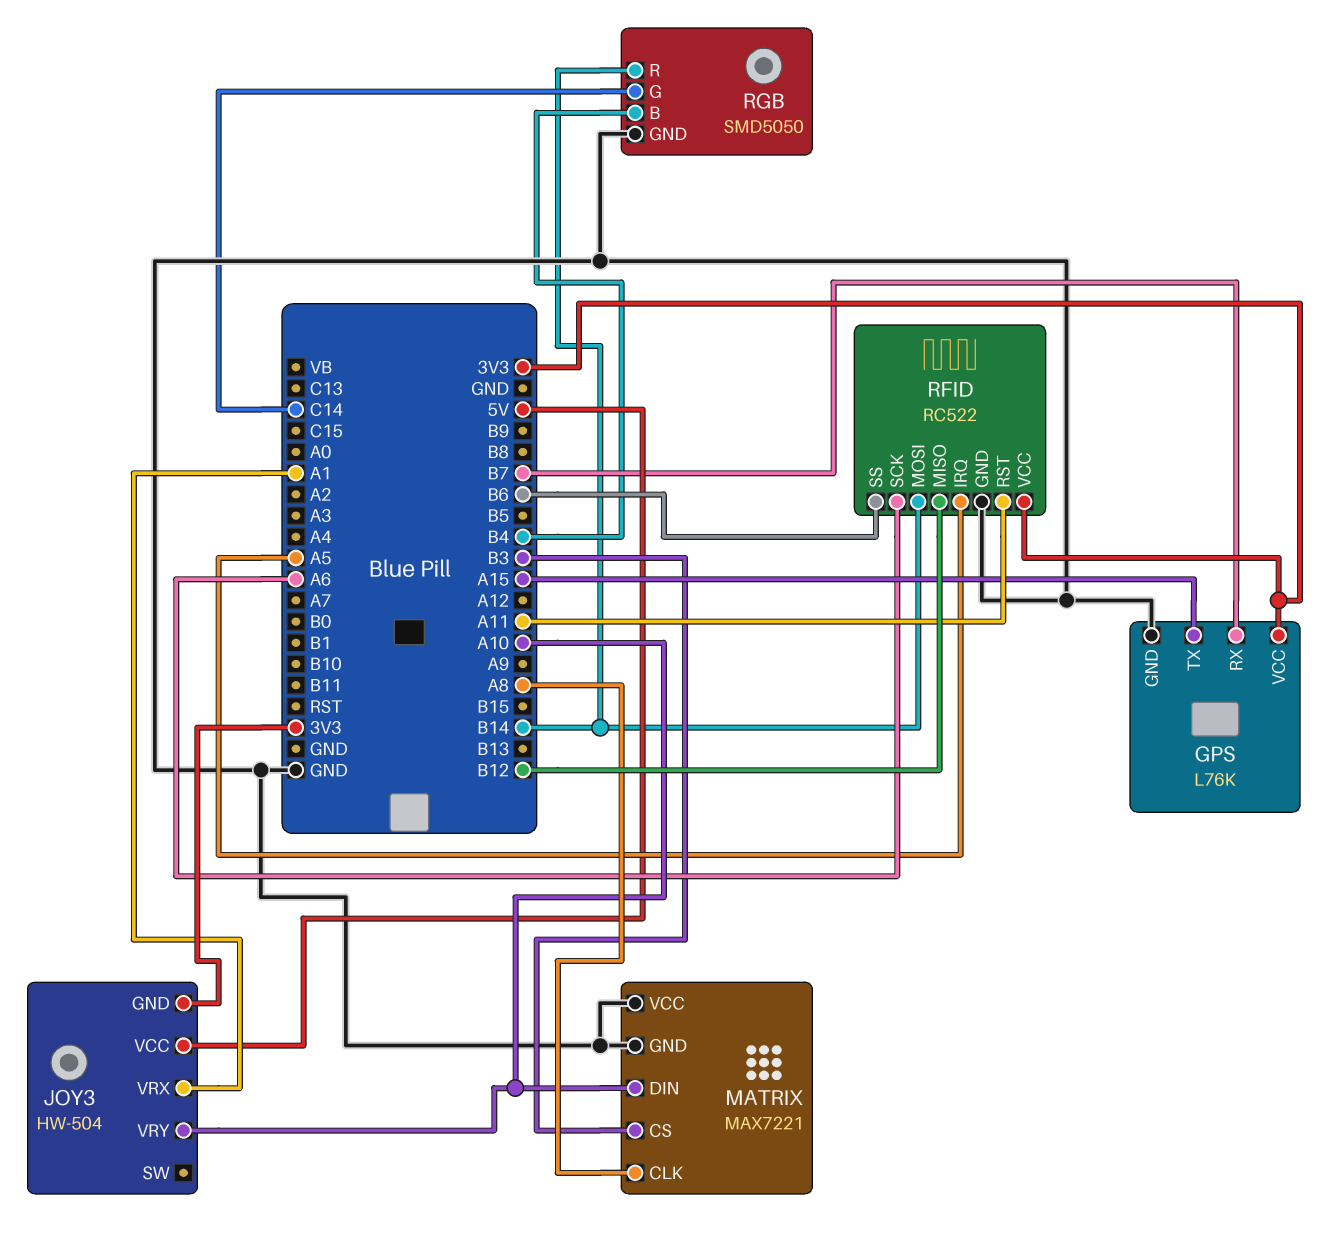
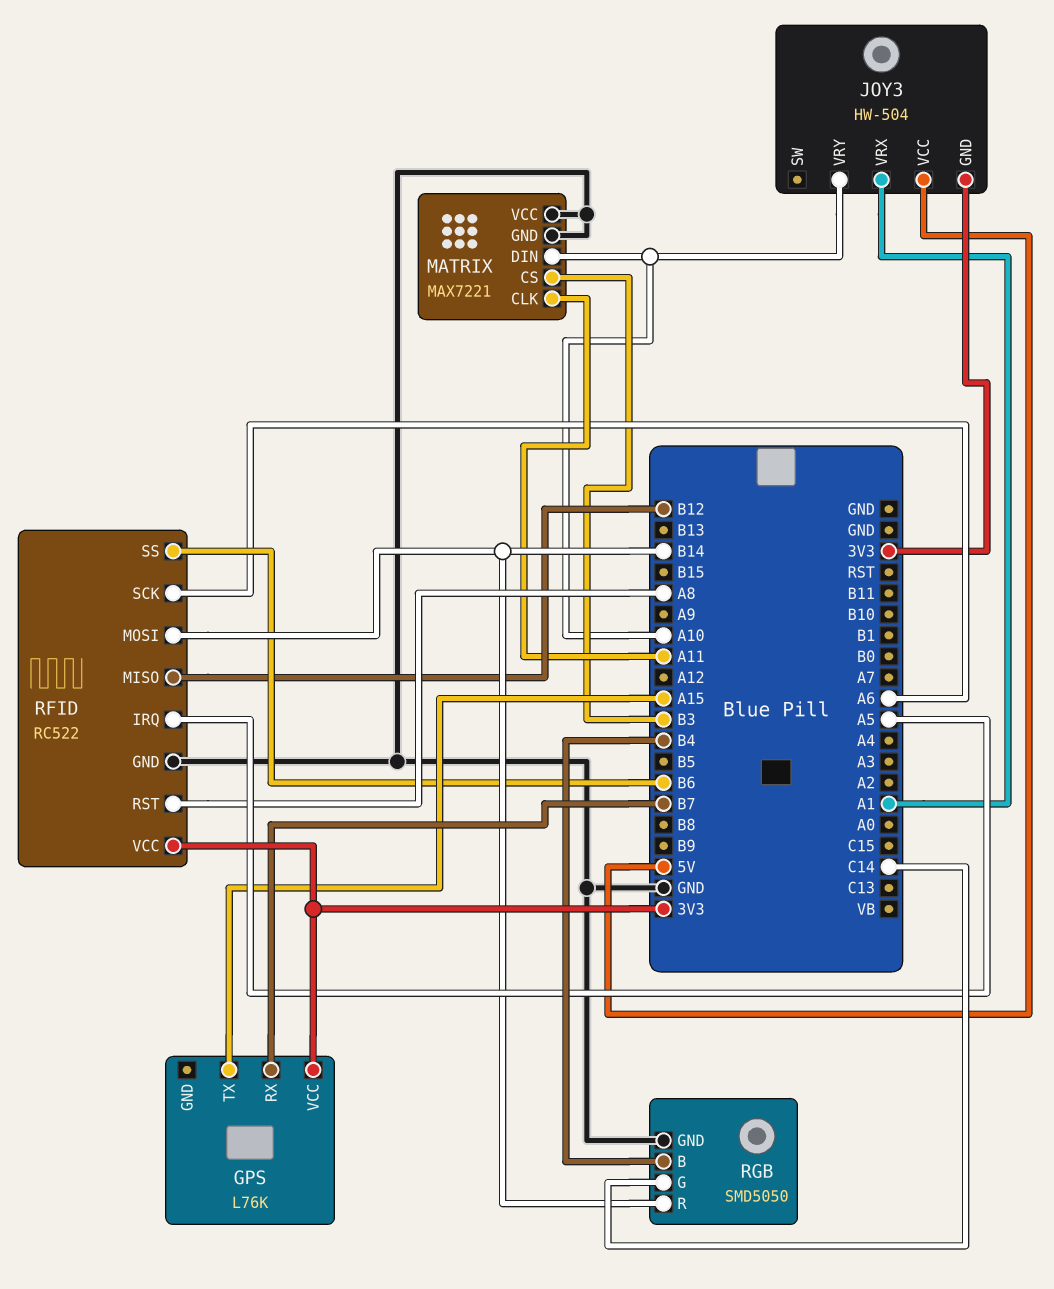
GPS pin GND: GND -> none
MATRIX pin CLK: A8 -> A11
RFID pin RST: A11 -> A8

